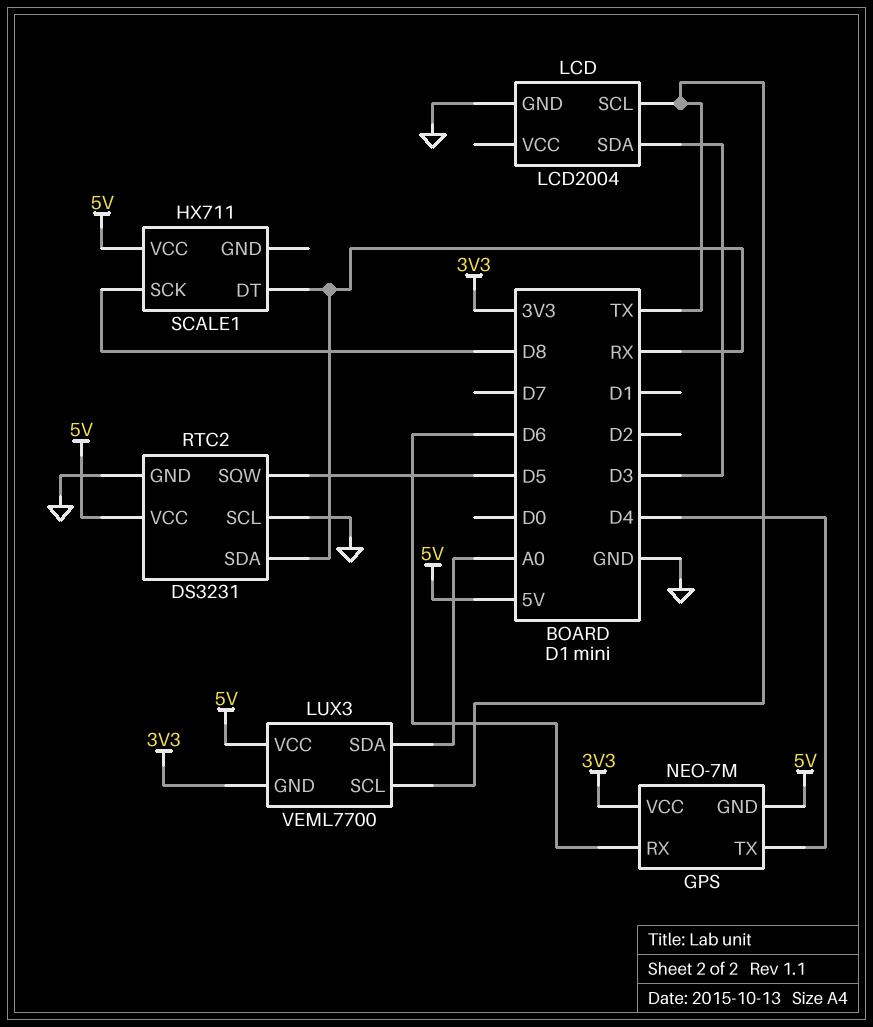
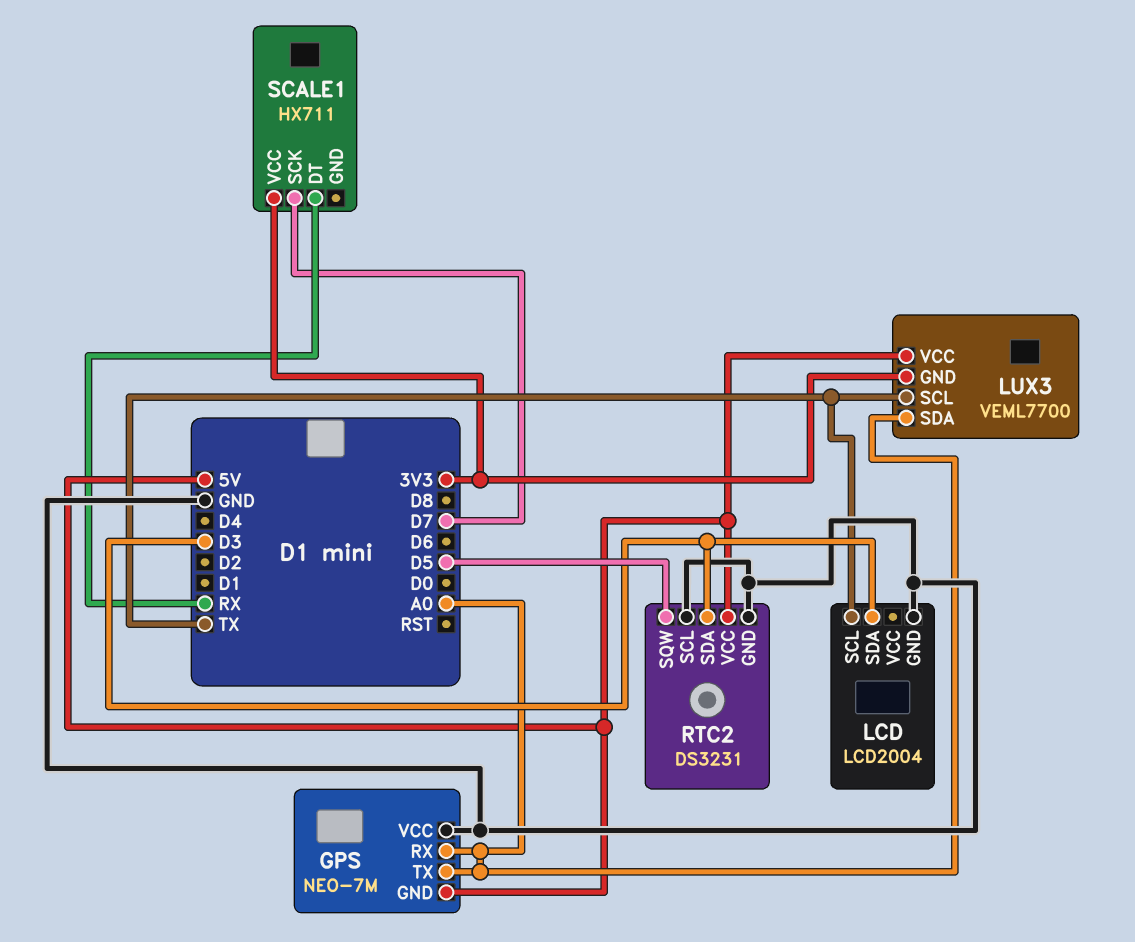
GPS pin RX: D6 -> A0
GPS pin TX: D4 -> A0
GPS pin VCC: 3V3 -> GND
RTC2 pin SDA: RX -> D3
SCALE1 pin SCK: D8 -> D7
SCALE1 pin VCC: 5V -> 3V3

